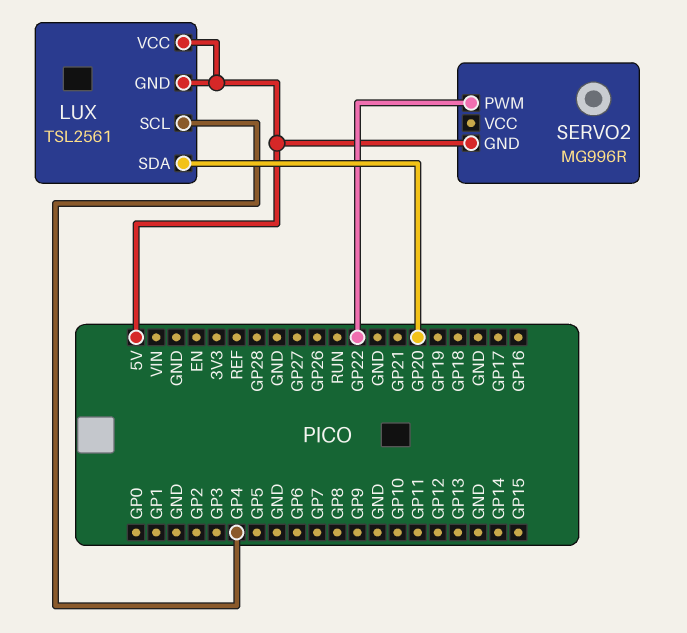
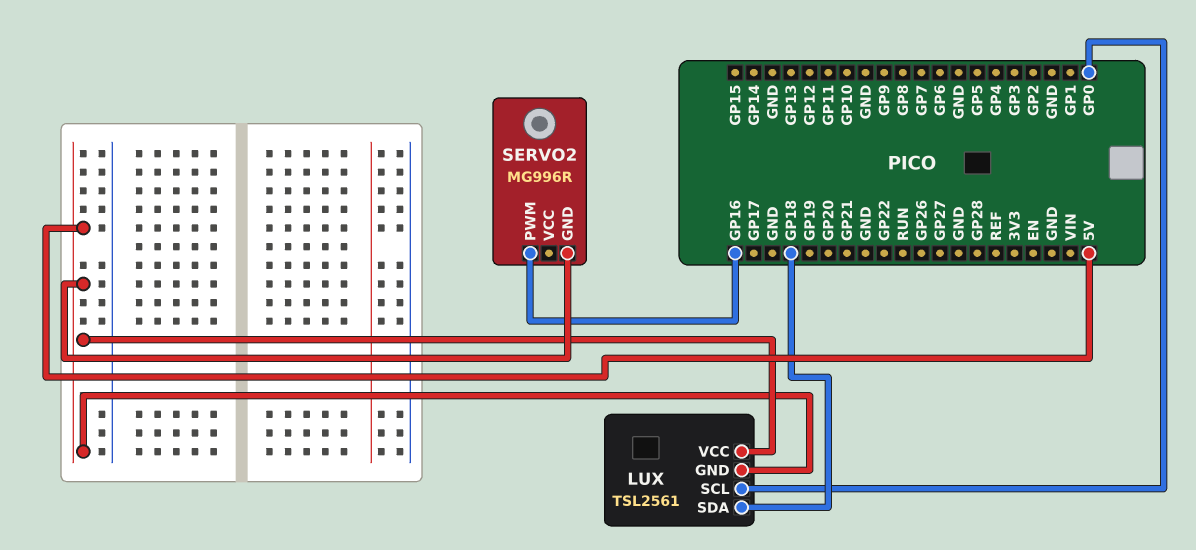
LUX pin SCL: GP4 -> GP0
LUX pin SDA: GP20 -> GP18
SERVO2 pin PWM: GP22 -> GP16

